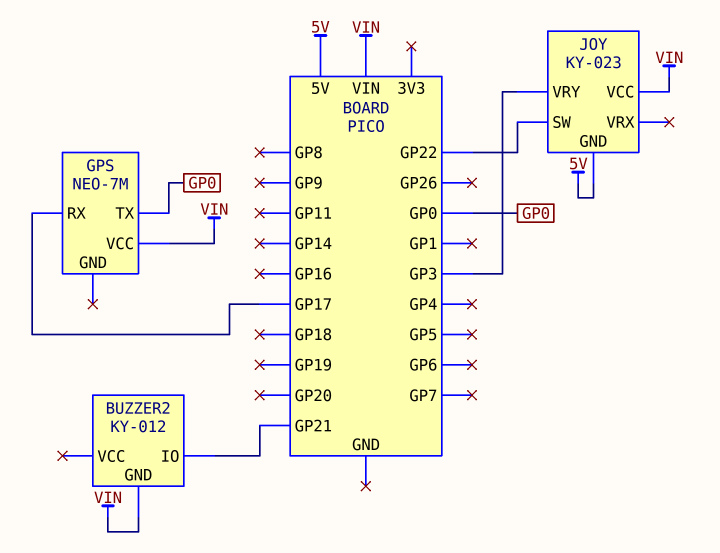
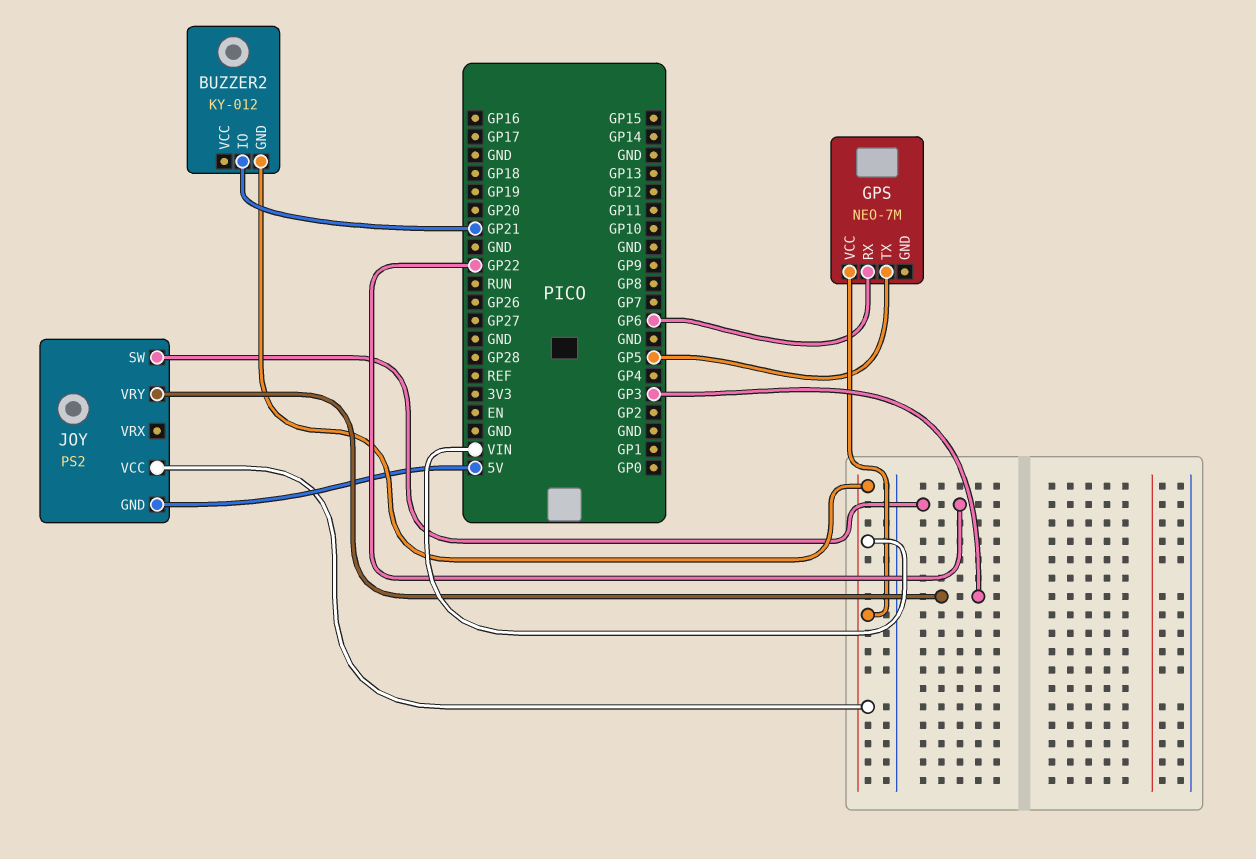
GPS pin RX: GP17 -> GP6
GPS pin TX: GP0 -> GP5
JOY: KY-023 -> PS2

